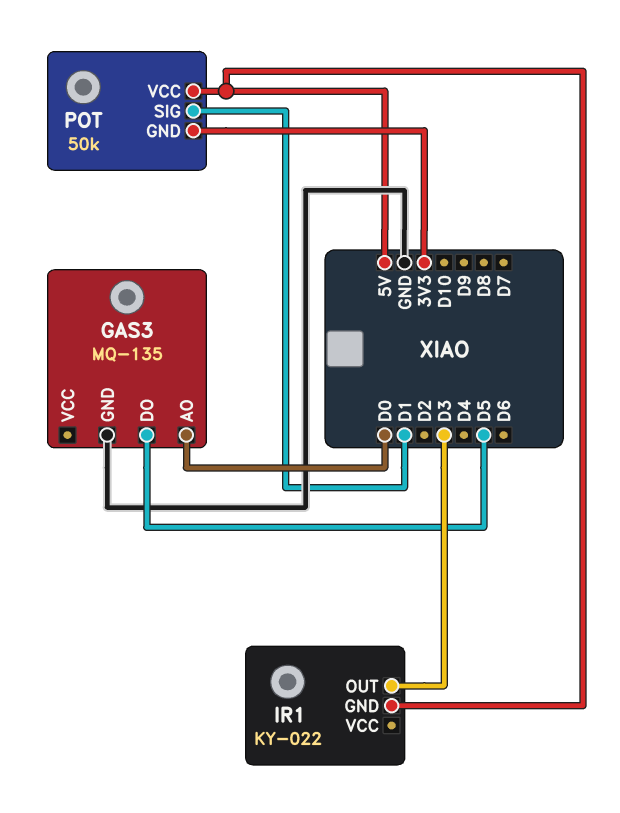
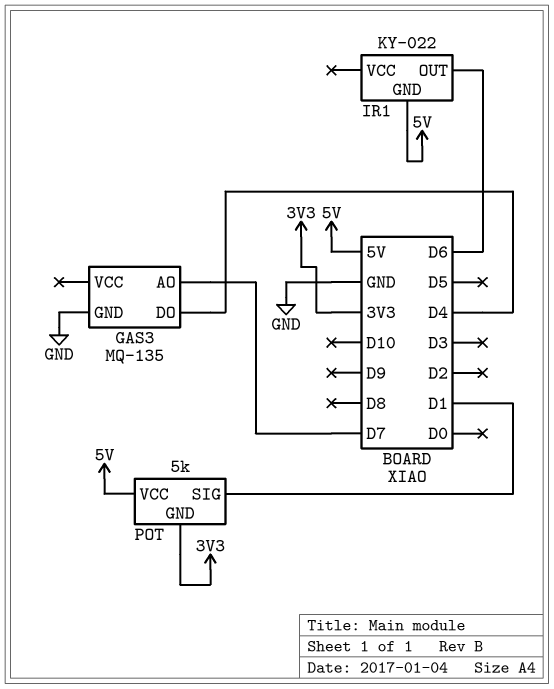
GAS3 pin AO: D0 -> D7
GAS3 pin DO: D5 -> D4
IR1 pin OUT: D3 -> D6
POT: 50k -> 5k

